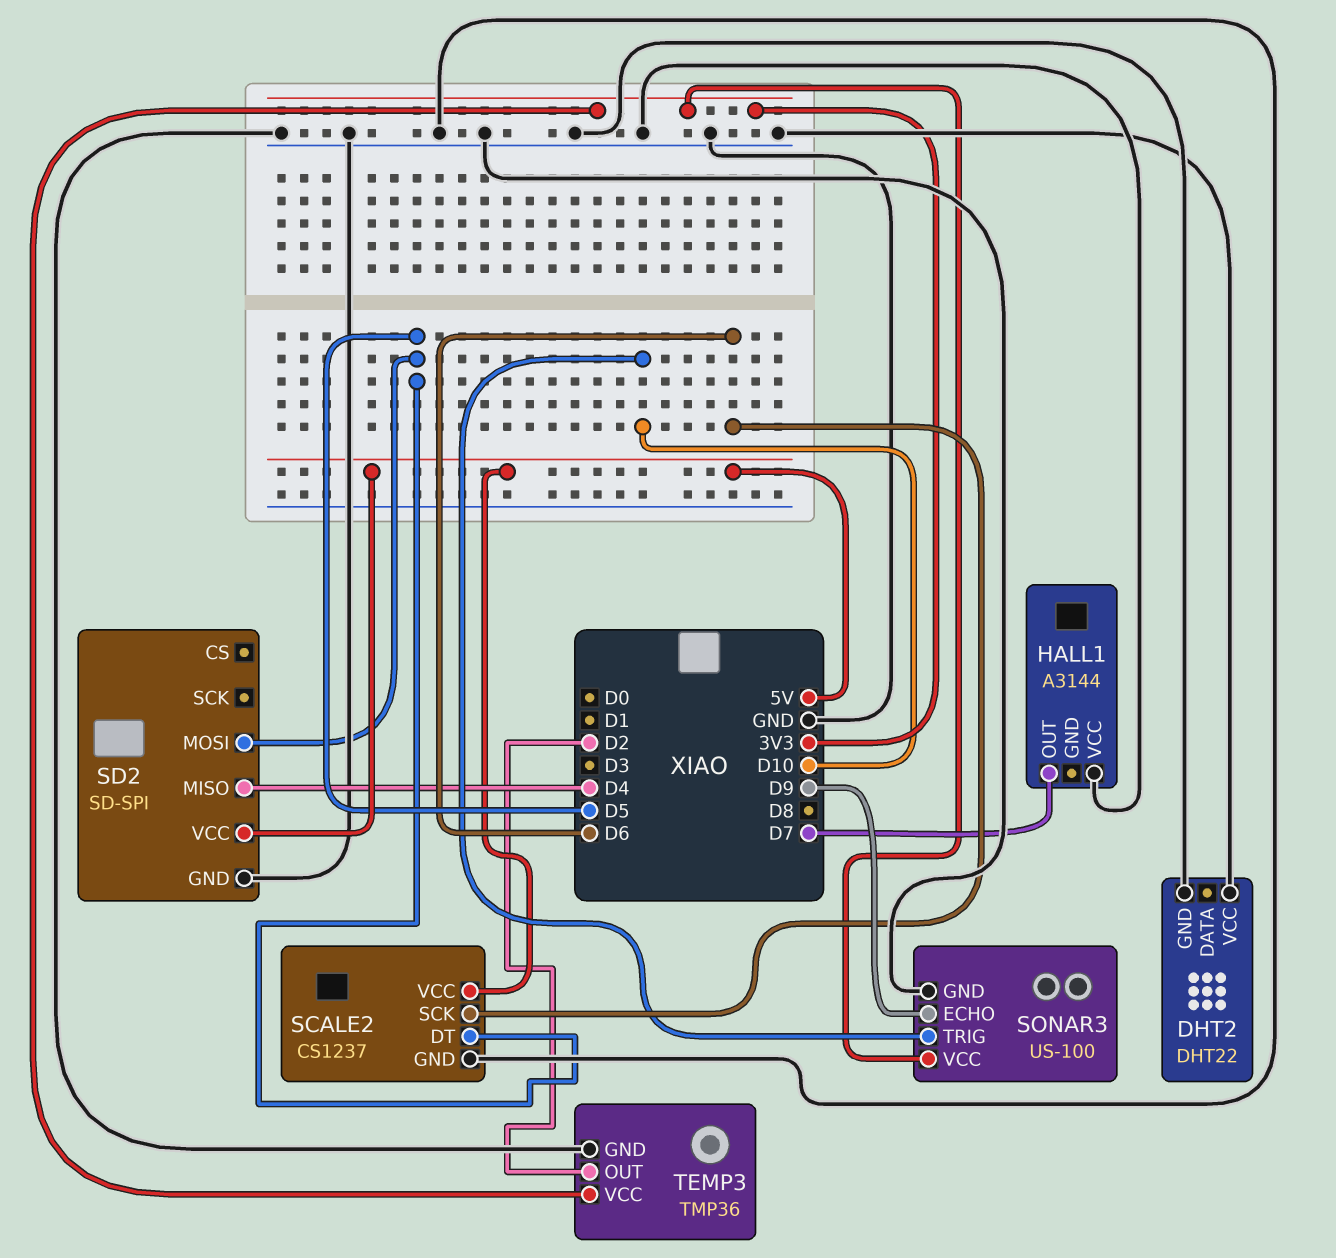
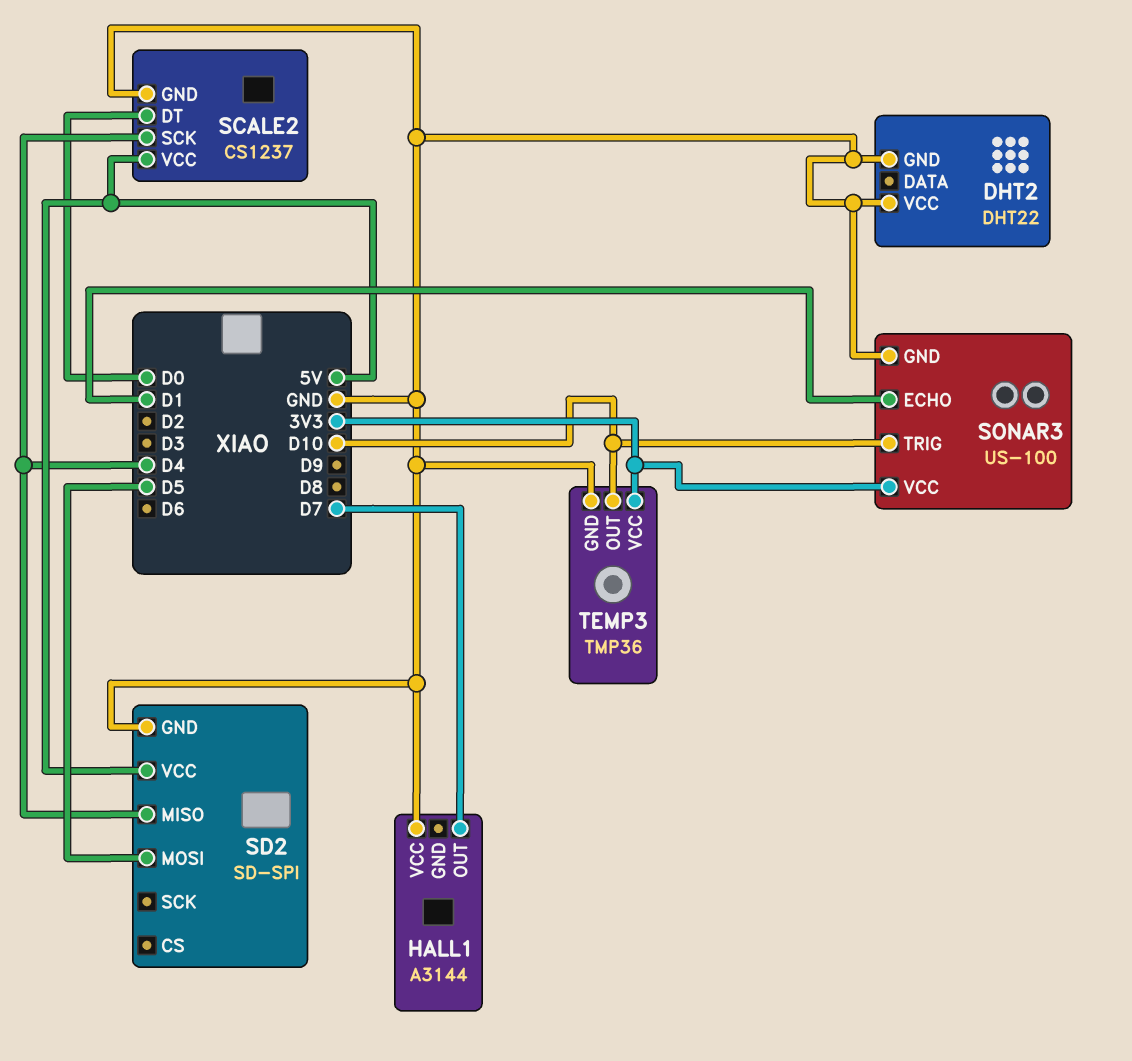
SCALE2 pin DT: D5 -> D0
SCALE2 pin SCK: D6 -> D4
SONAR3 pin ECHO: D9 -> D1
TEMP3 pin OUT: D2 -> D10

